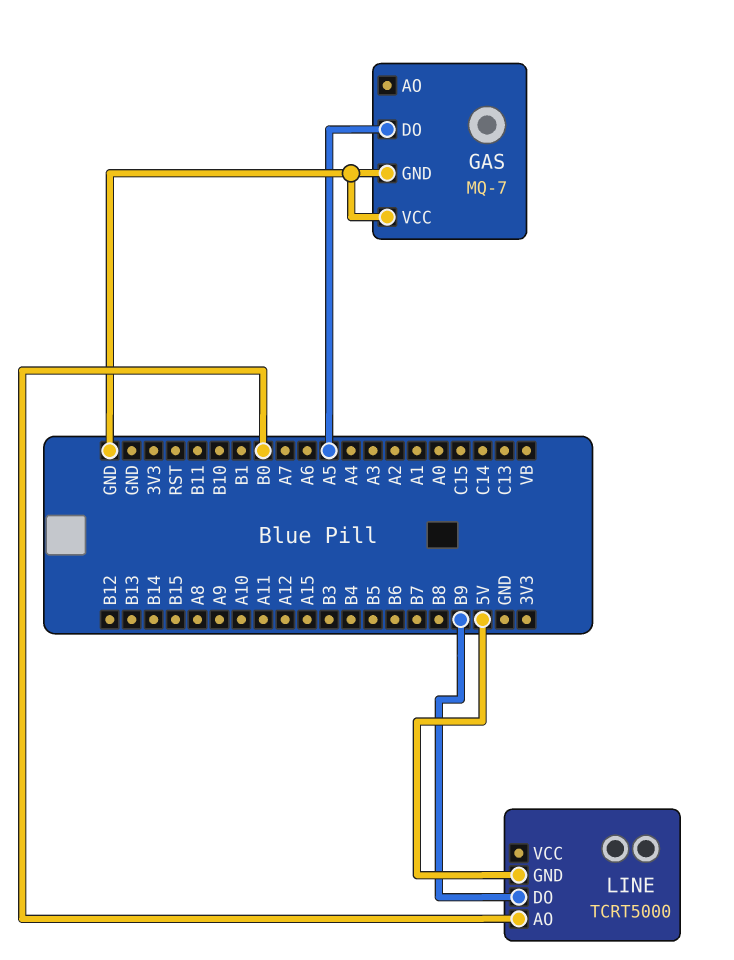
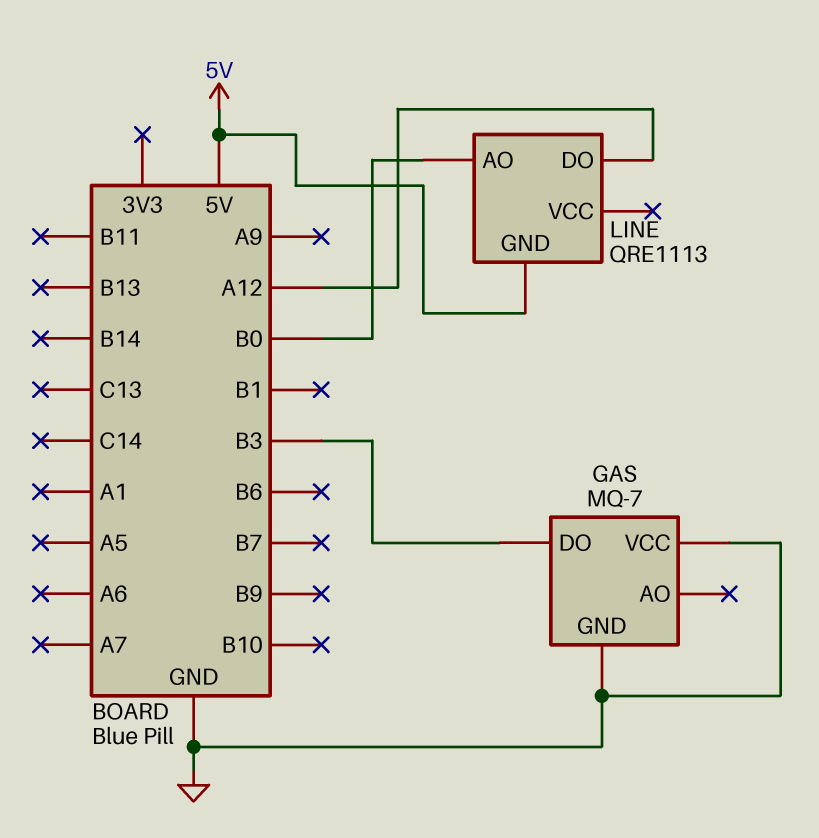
GAS pin DO: A5 -> B3
LINE: TCRT5000 -> QRE1113
LINE pin DO: B9 -> A12

